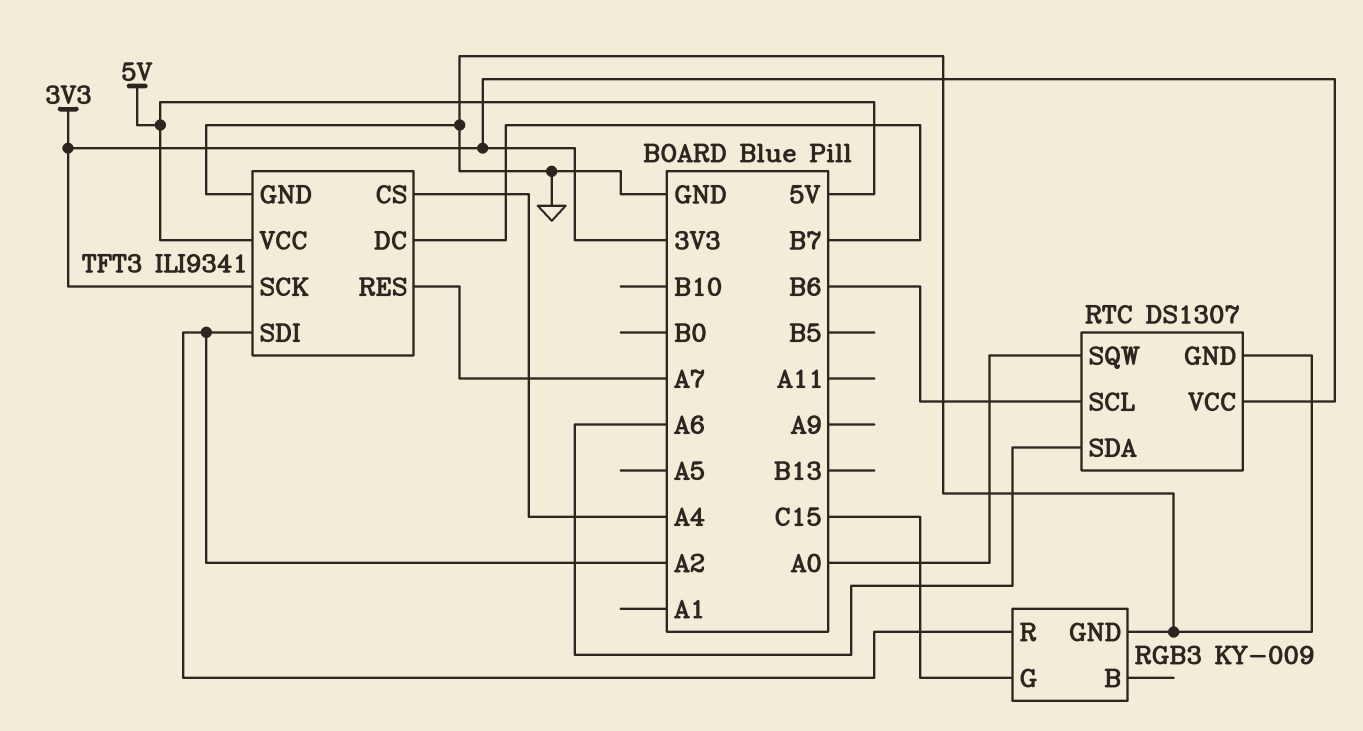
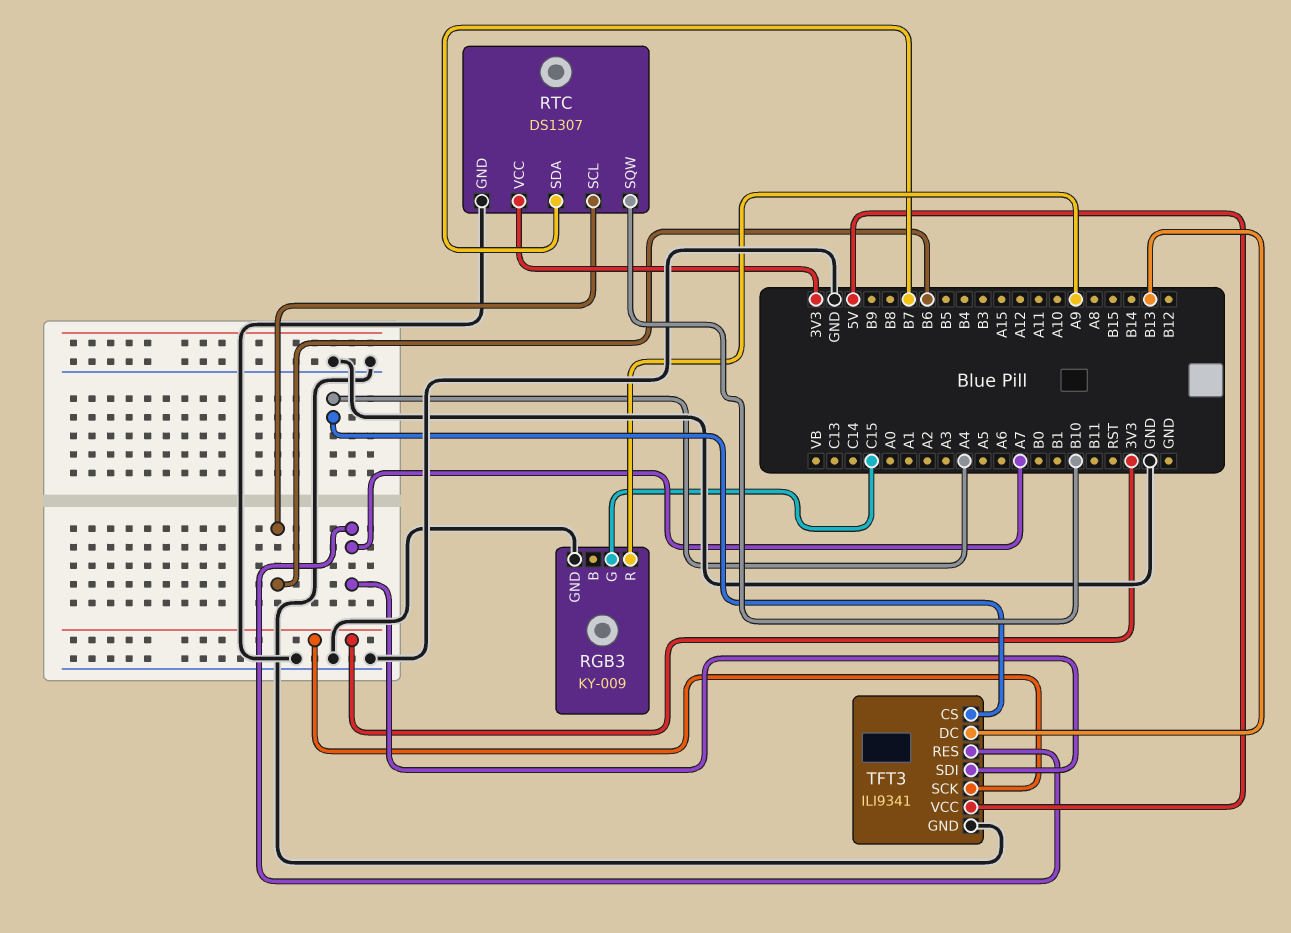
RGB3 pin R: A2 -> A9
RTC pin SDA: A6 -> B7
RTC pin SQW: A0 -> B10
TFT3 pin DC: B7 -> B13
TFT3 pin SDI: A2 -> A7

